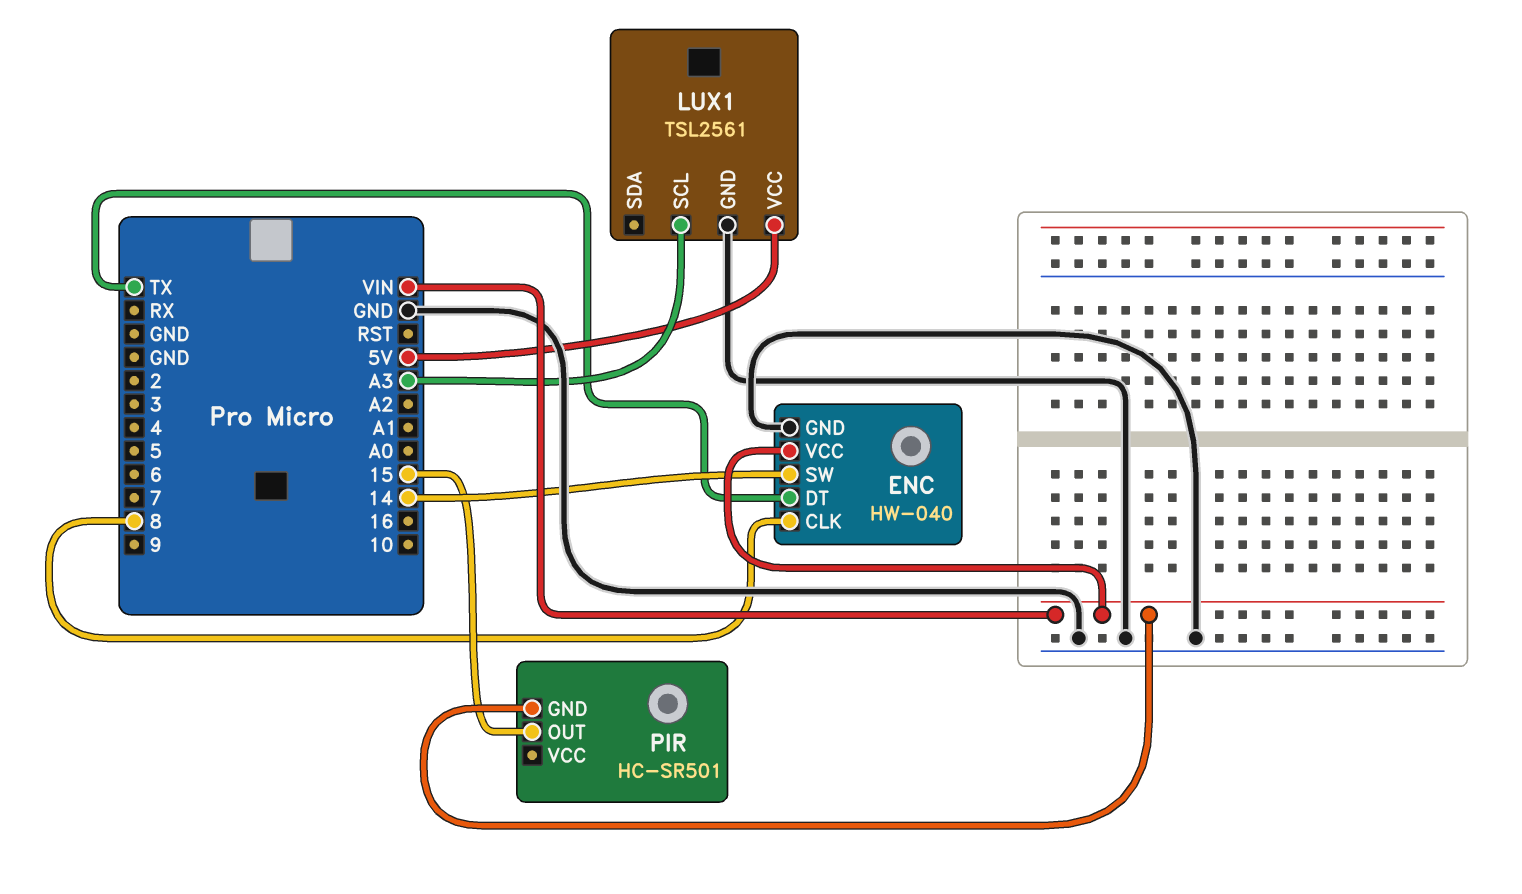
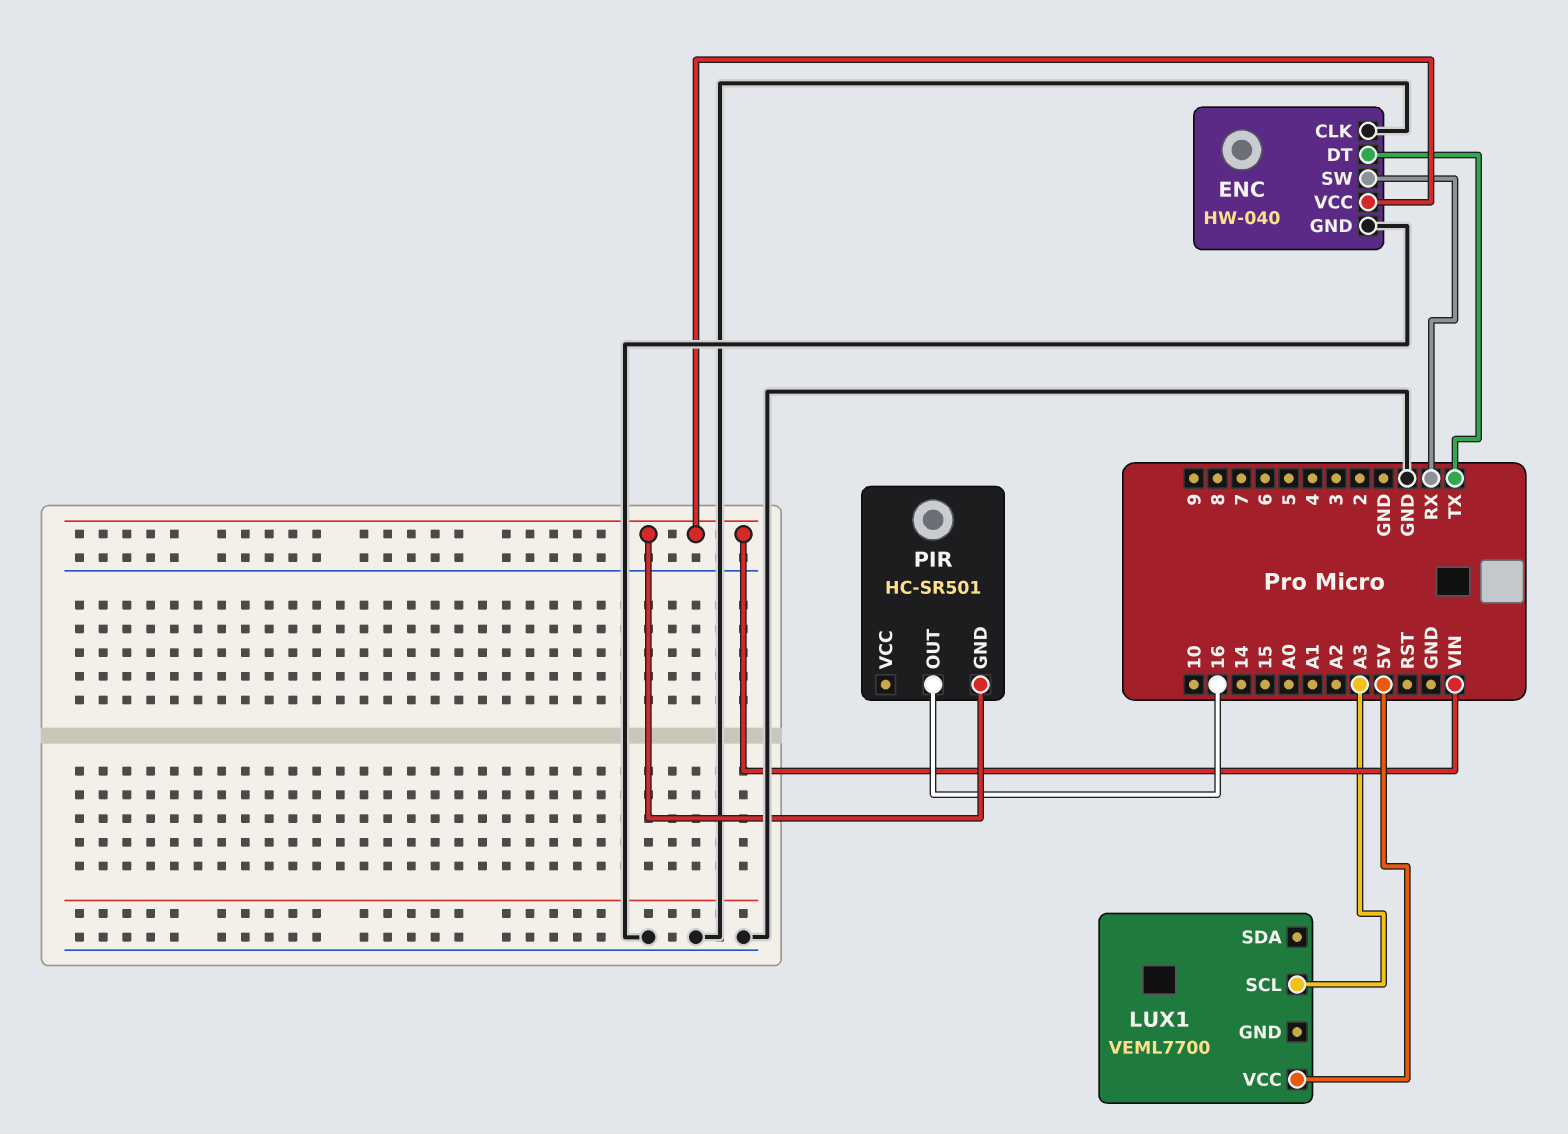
ENC pin CLK: 8 -> GND
ENC pin SW: 14 -> RX
LUX1: TSL2561 -> VEML7700
LUX1 pin GND: GND -> none
PIR pin OUT: 15 -> 16

